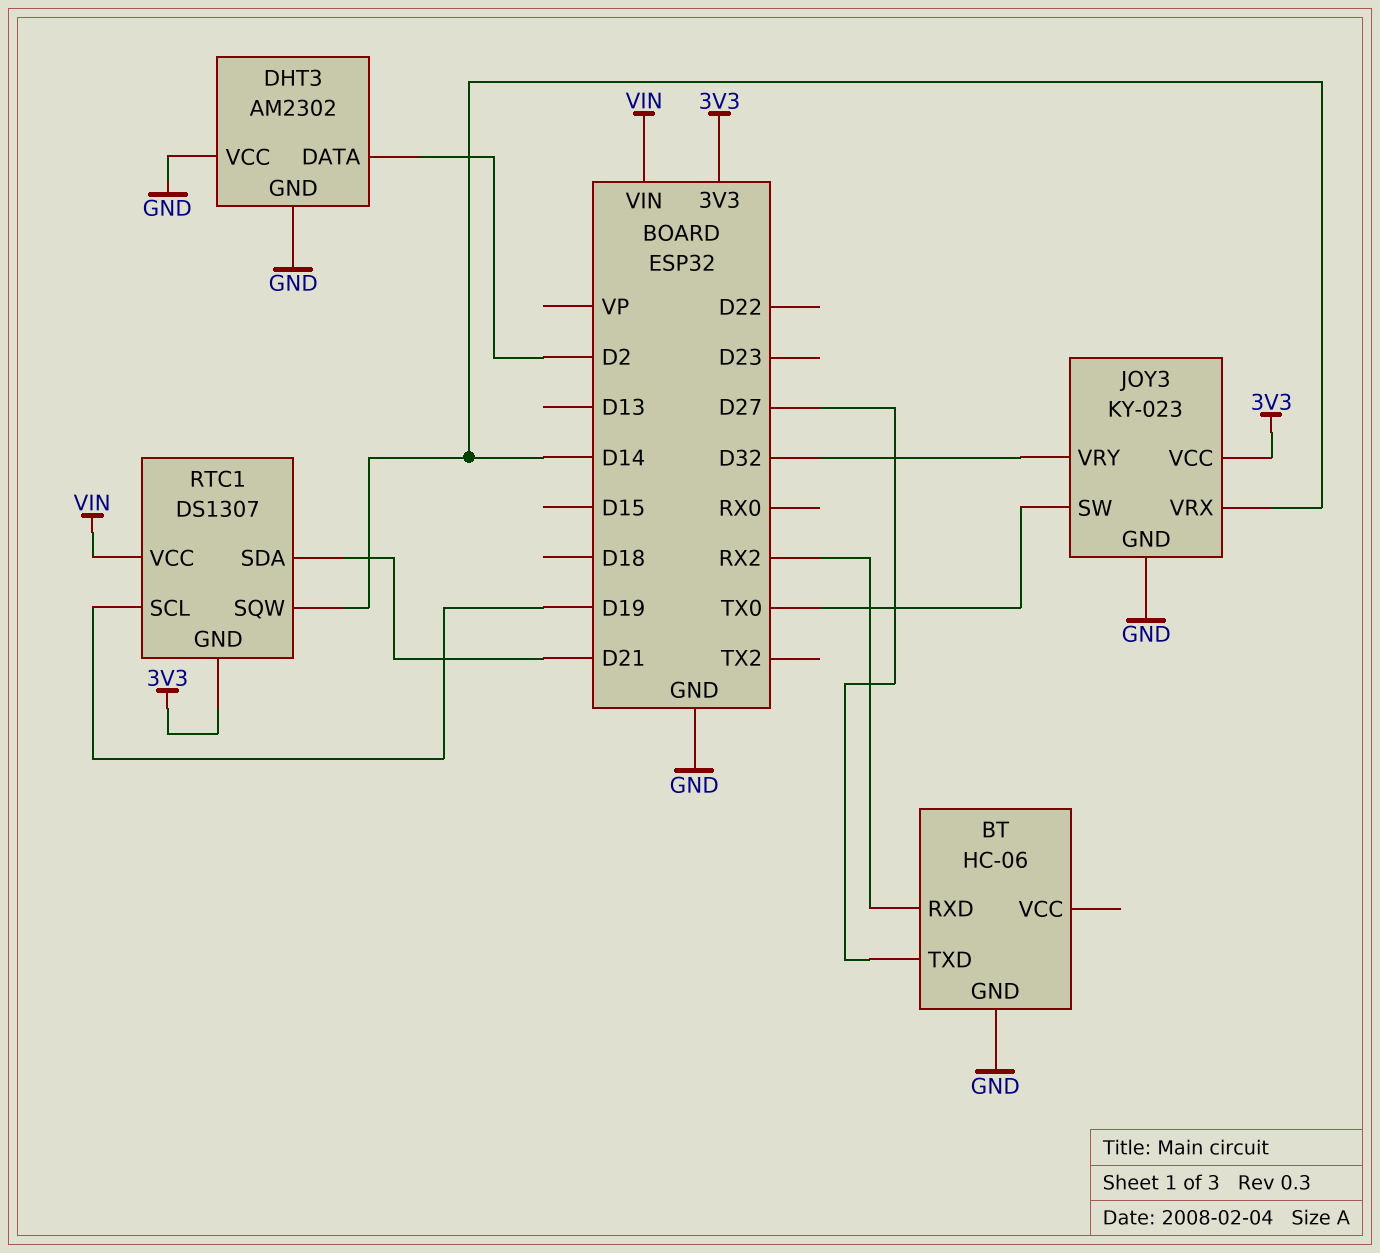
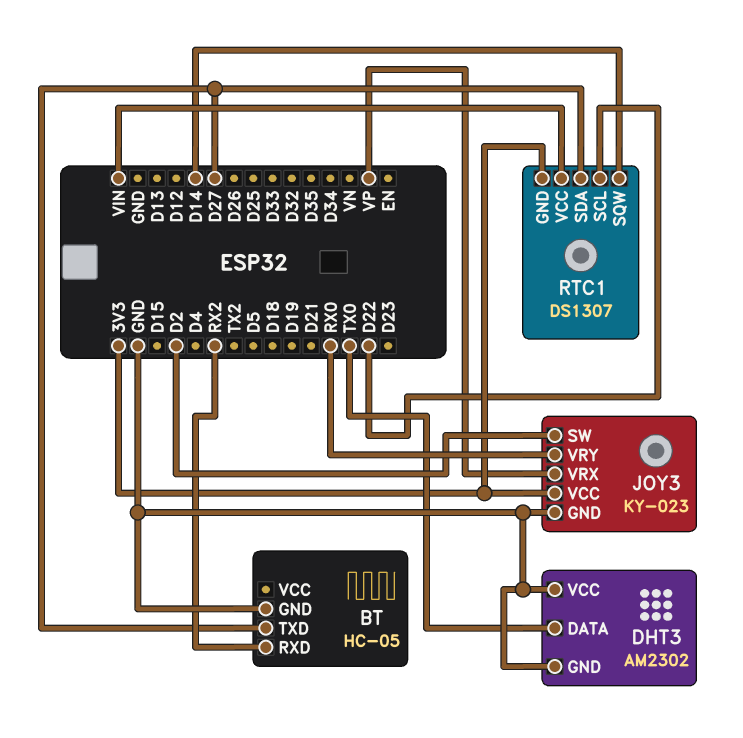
BT: HC-06 -> HC-05
DHT3 pin DATA: D2 -> TX0
JOY3 pin SW: TX0 -> D2
JOY3 pin VRX: D14 -> VP
JOY3 pin VRY: D32 -> RX0
RTC1 pin SCL: D19 -> D22
RTC1 pin SDA: D21 -> D27

